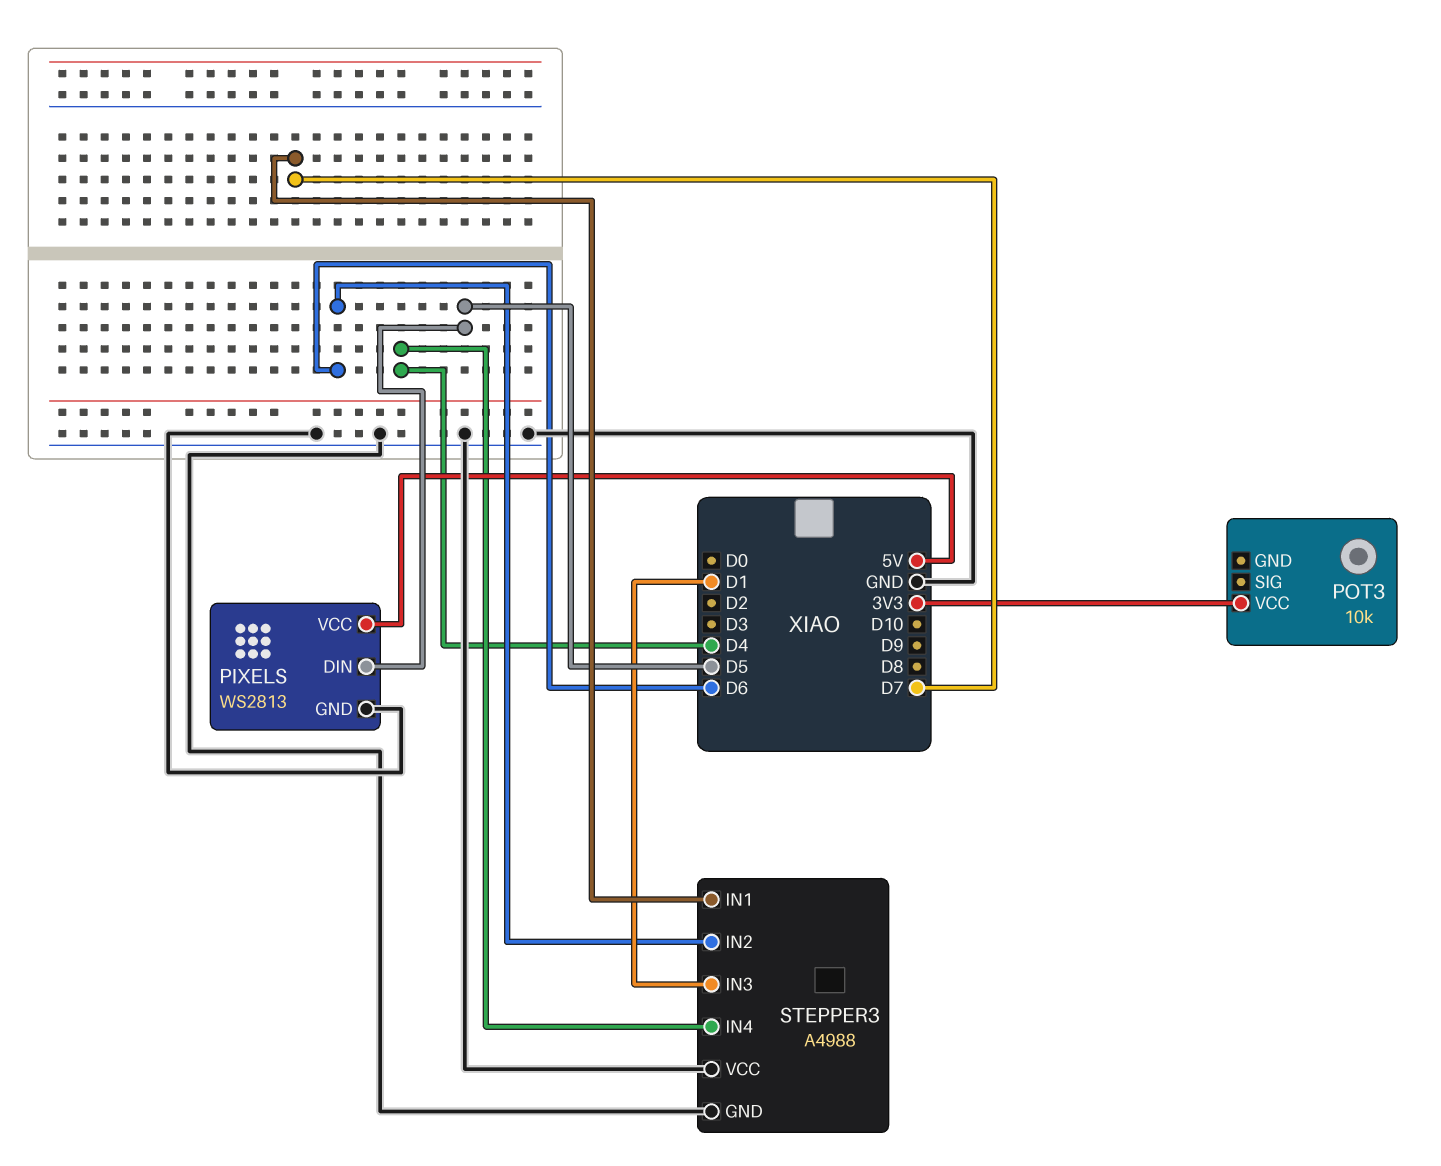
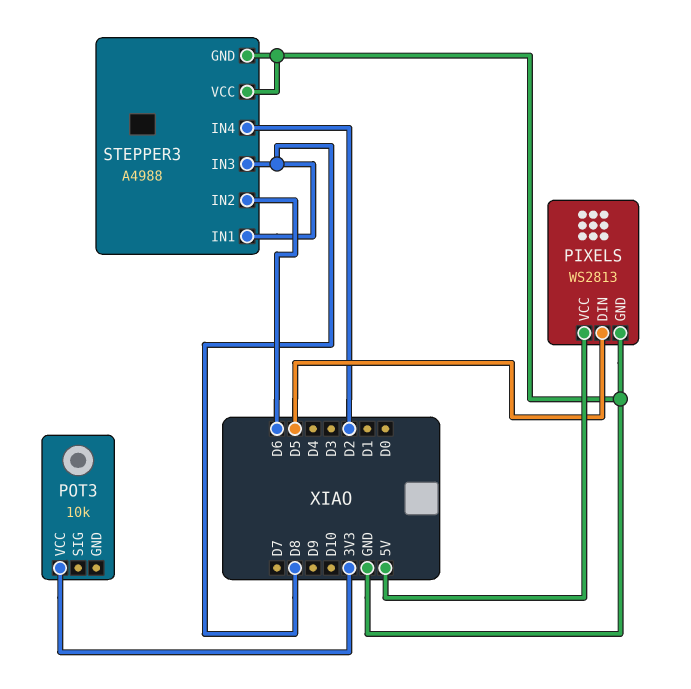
STEPPER3 pin IN1: D7 -> D8
STEPPER3 pin IN3: D1 -> D8
STEPPER3 pin IN4: D4 -> D2

